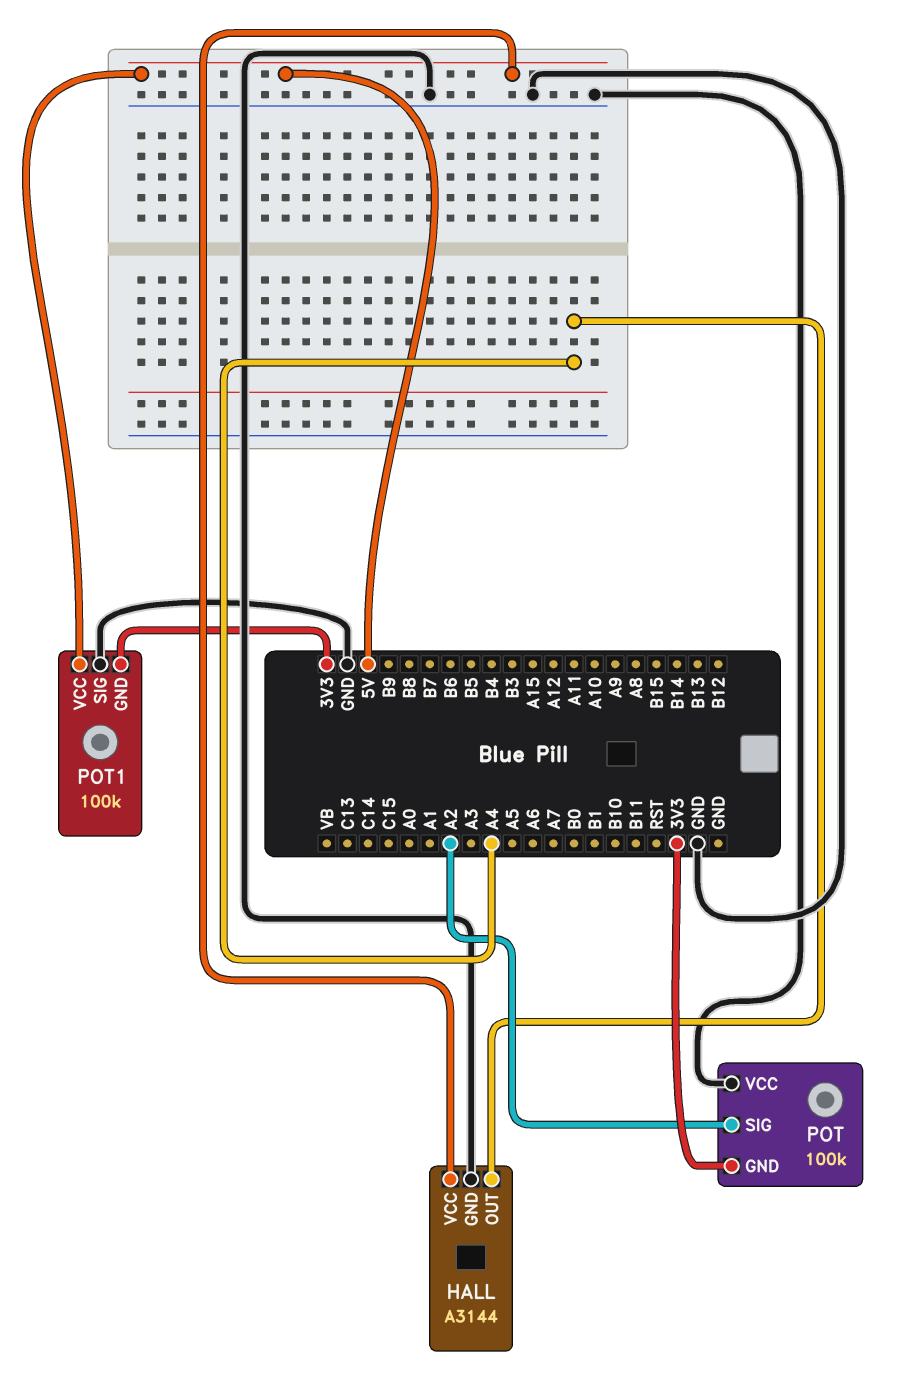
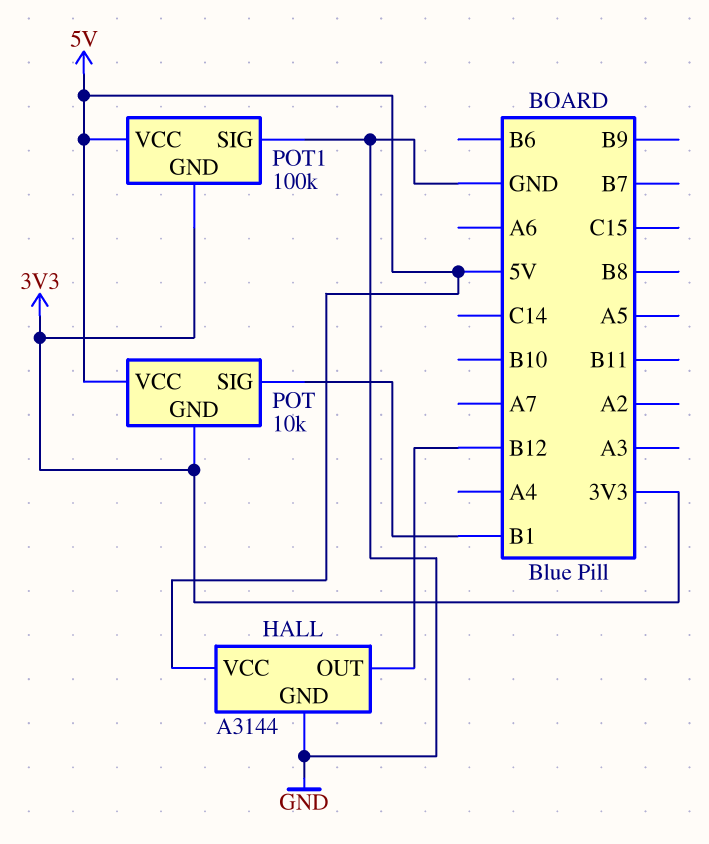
HALL pin OUT: A4 -> B12
POT: 100k -> 10k
POT pin SIG: A2 -> B1
POT pin VCC: GND -> 5V

